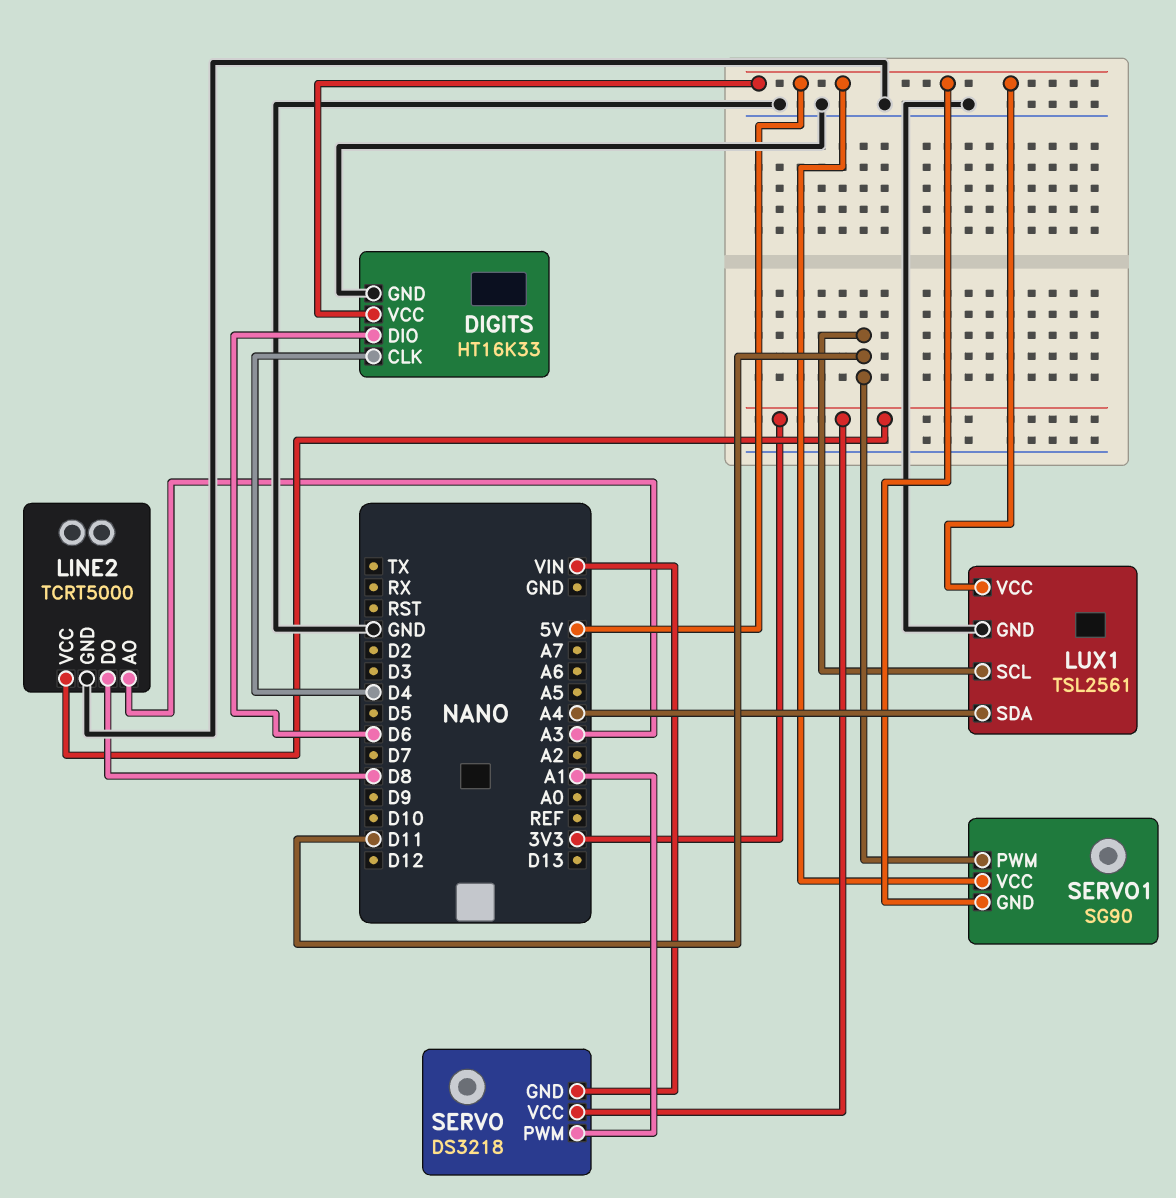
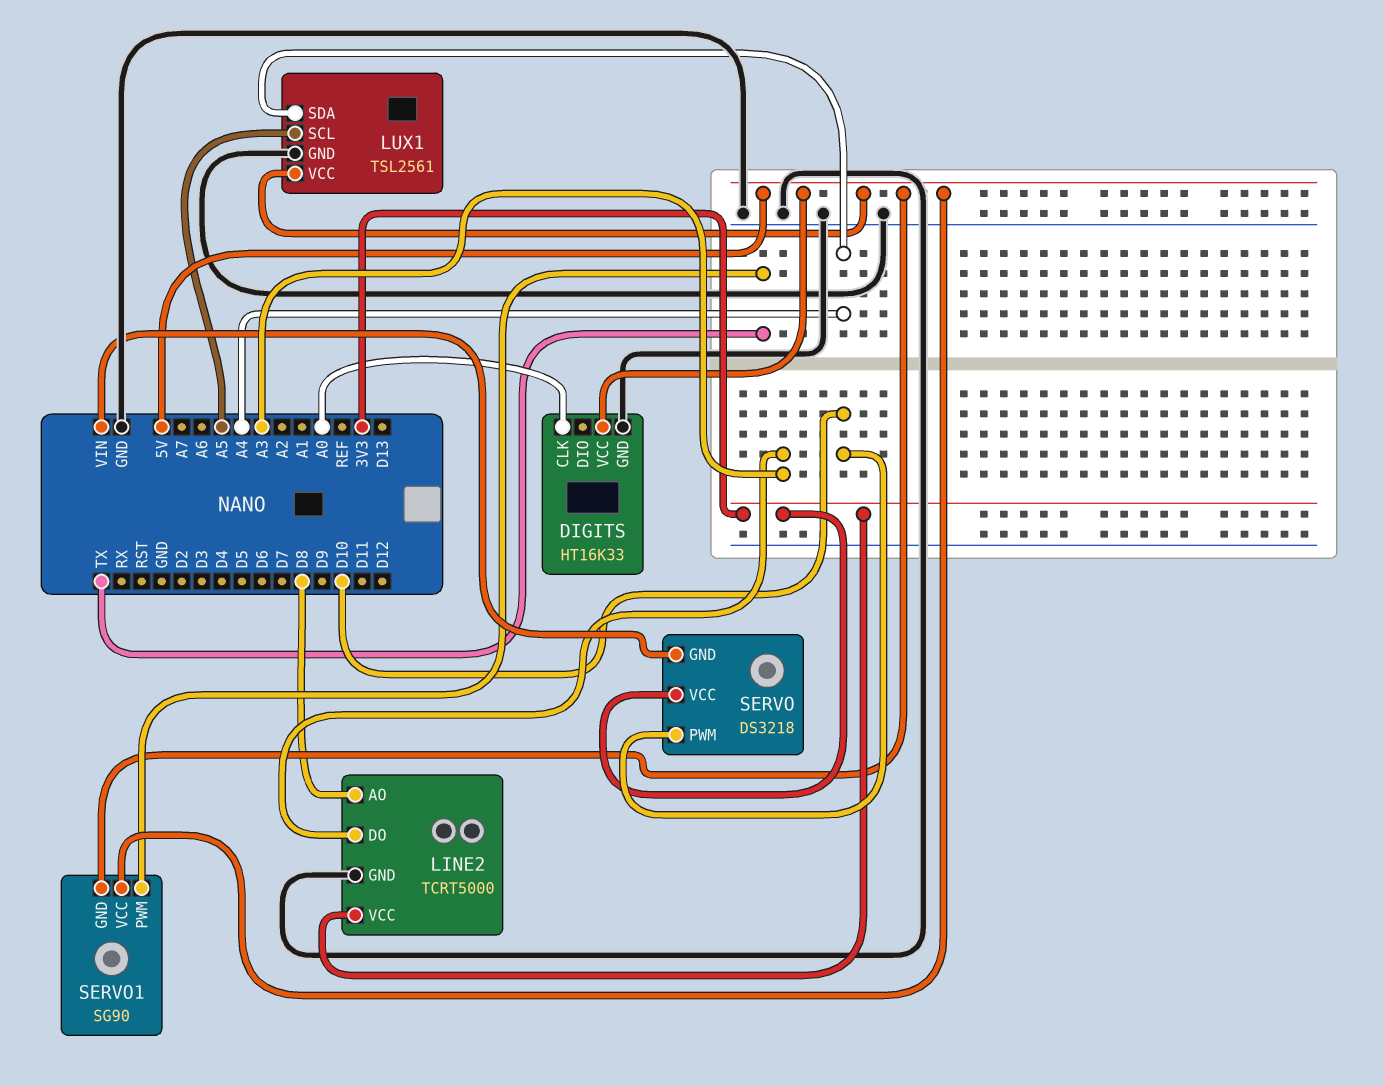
DIGITS pin CLK: D4 -> A0
DIGITS pin DIO: D6 -> none
LINE2 pin AO: A3 -> D8
LINE2 pin DO: D8 -> A3
LUX1 pin SCL: D11 -> A5
SERVO pin PWM: A1 -> D10
SERVO1 pin PWM: D11 -> TX

